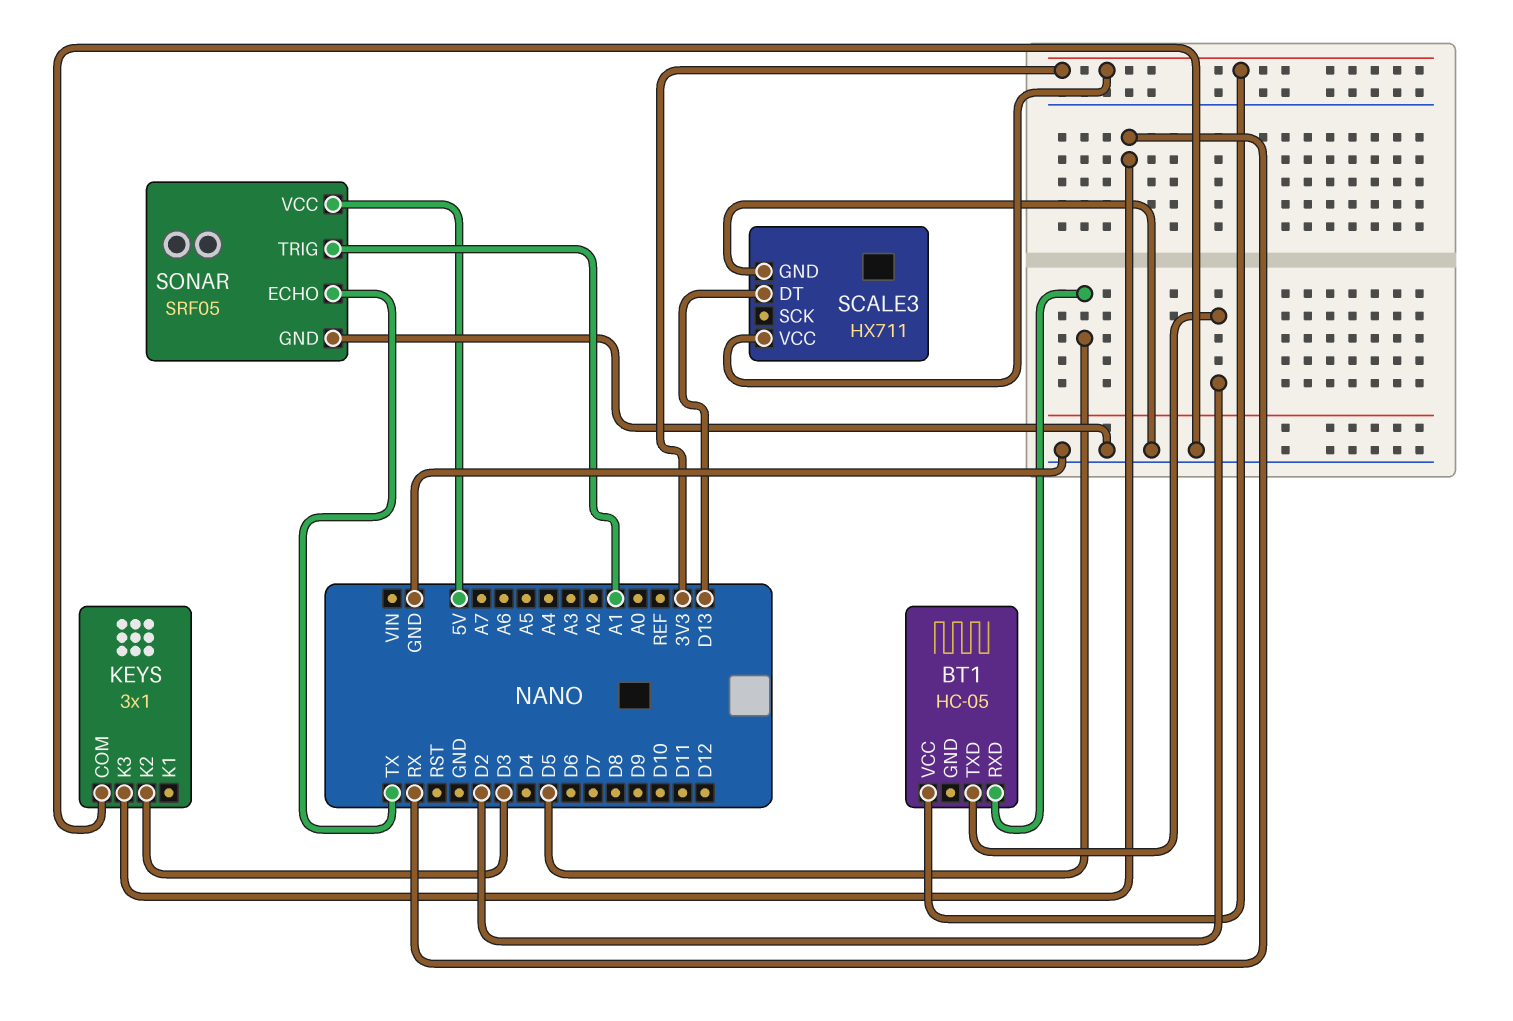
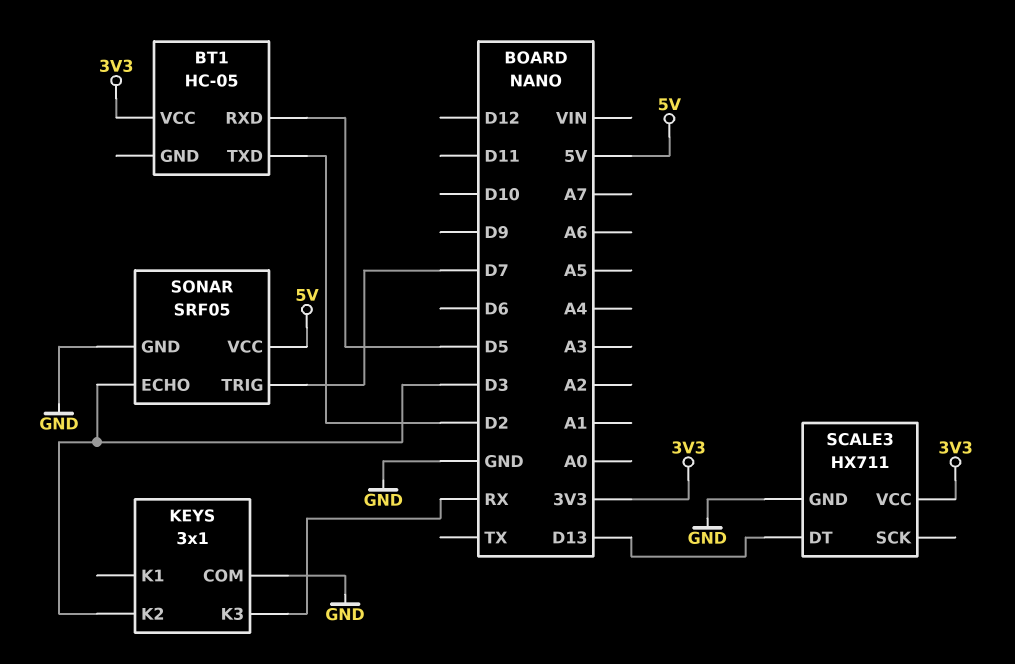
SONAR pin ECHO: TX -> D3
SONAR pin TRIG: A1 -> D7

